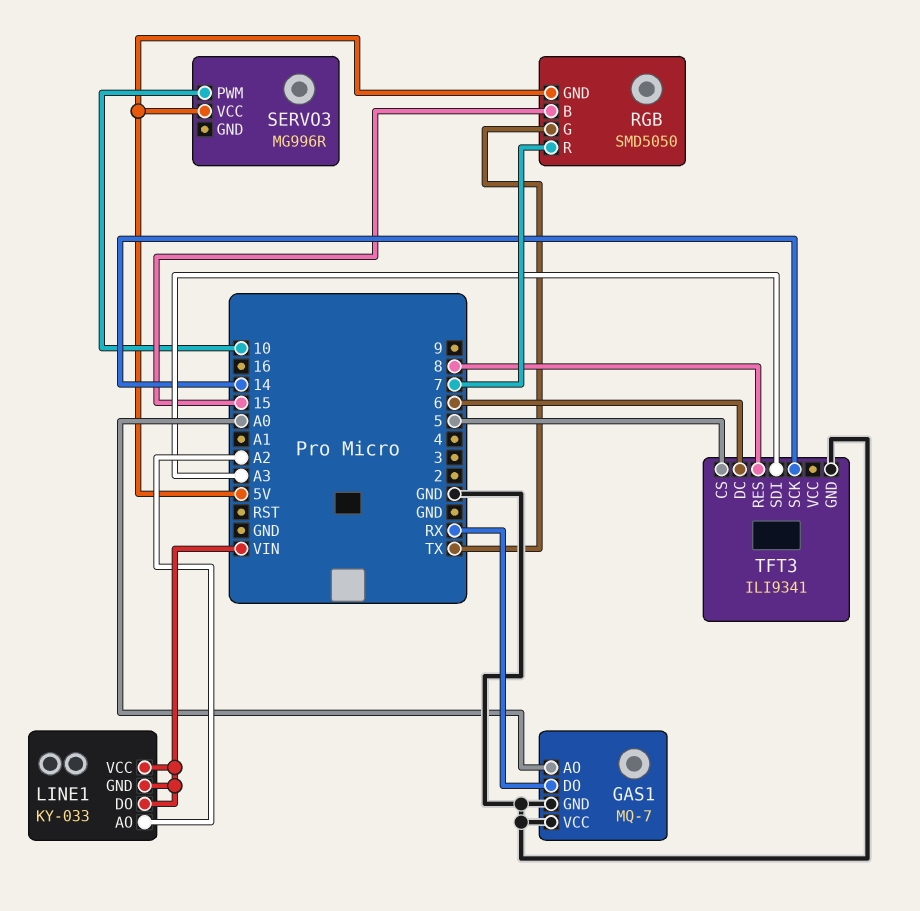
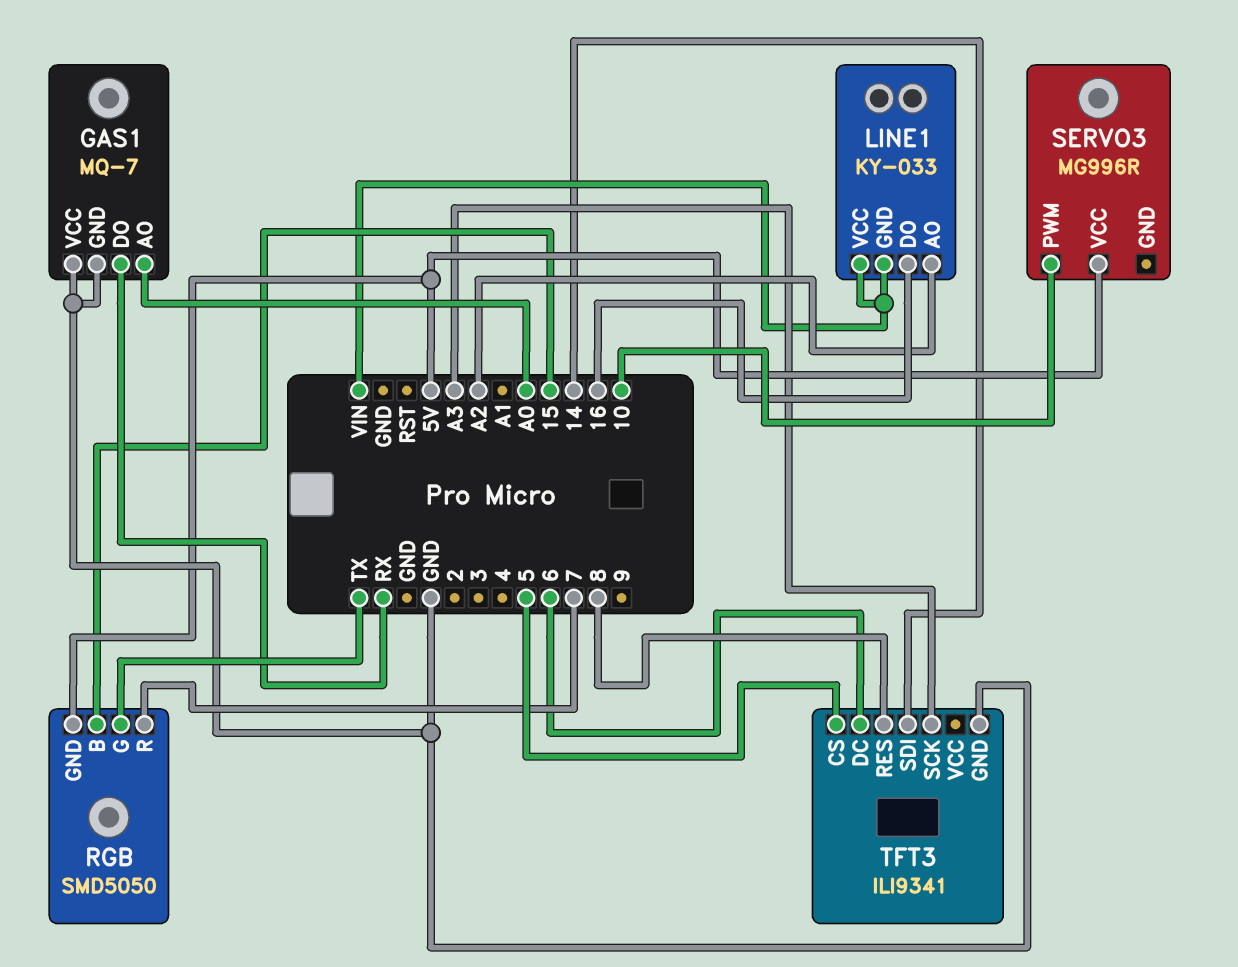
LINE1 pin DO: VIN -> 16
TFT3 pin SCK: 14 -> A3
TFT3 pin SDI: A3 -> 14

